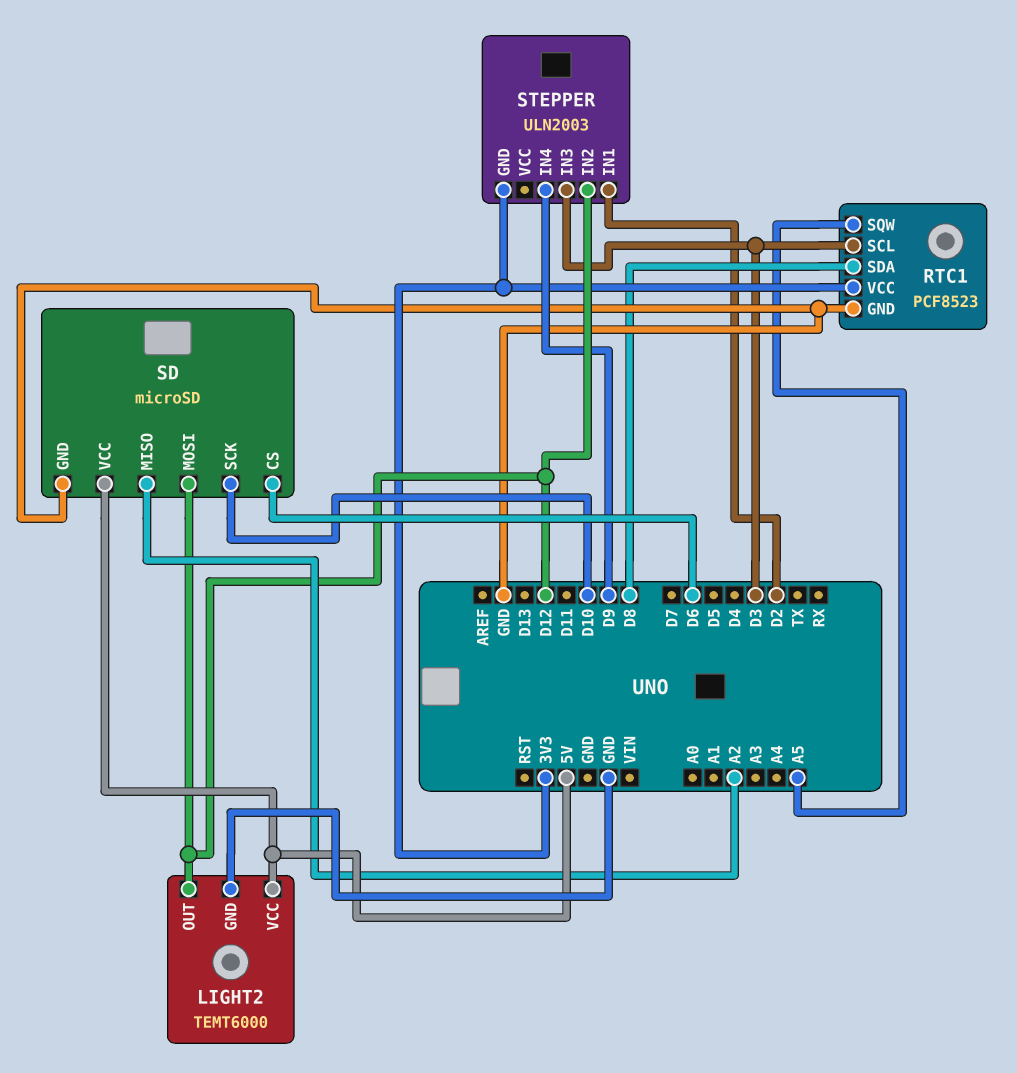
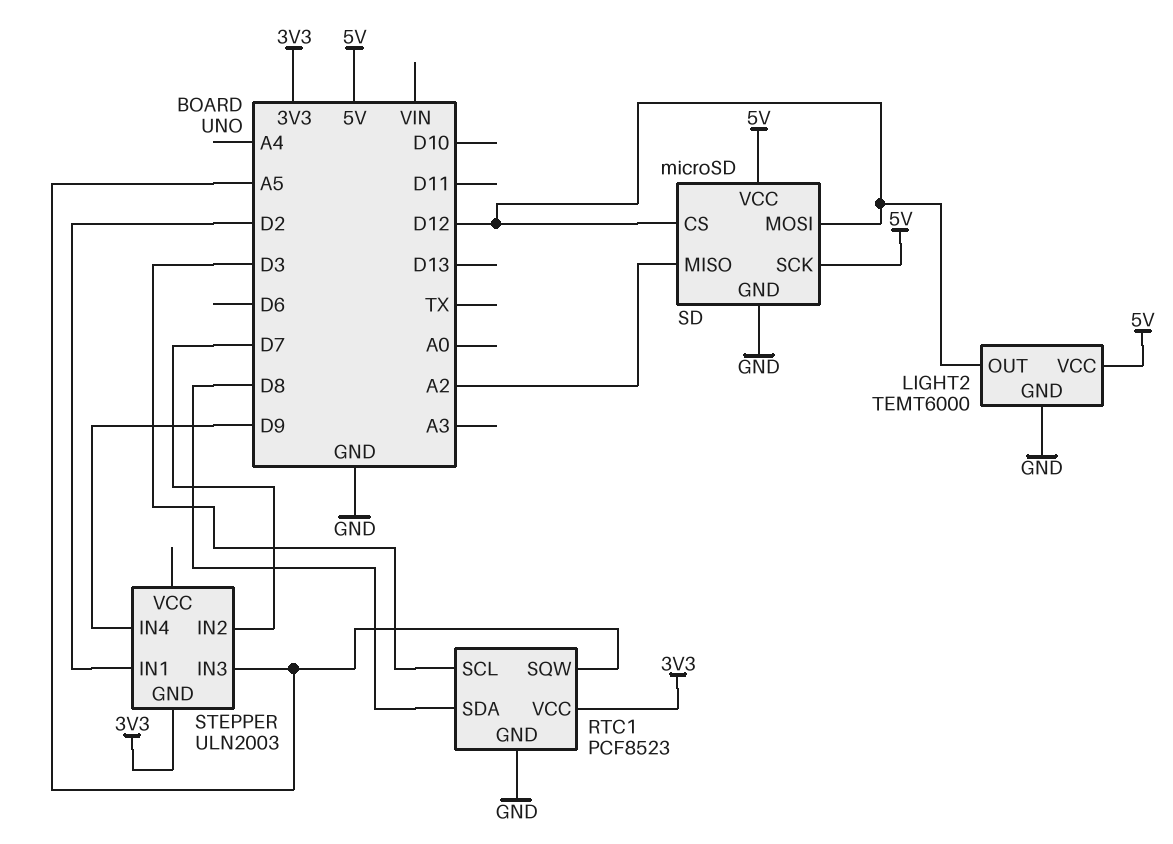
SD pin CS: D6 -> D12
SD pin SCK: D10 -> 5V
STEPPER pin IN2: D12 -> D7
STEPPER pin IN3: D3 -> A5

